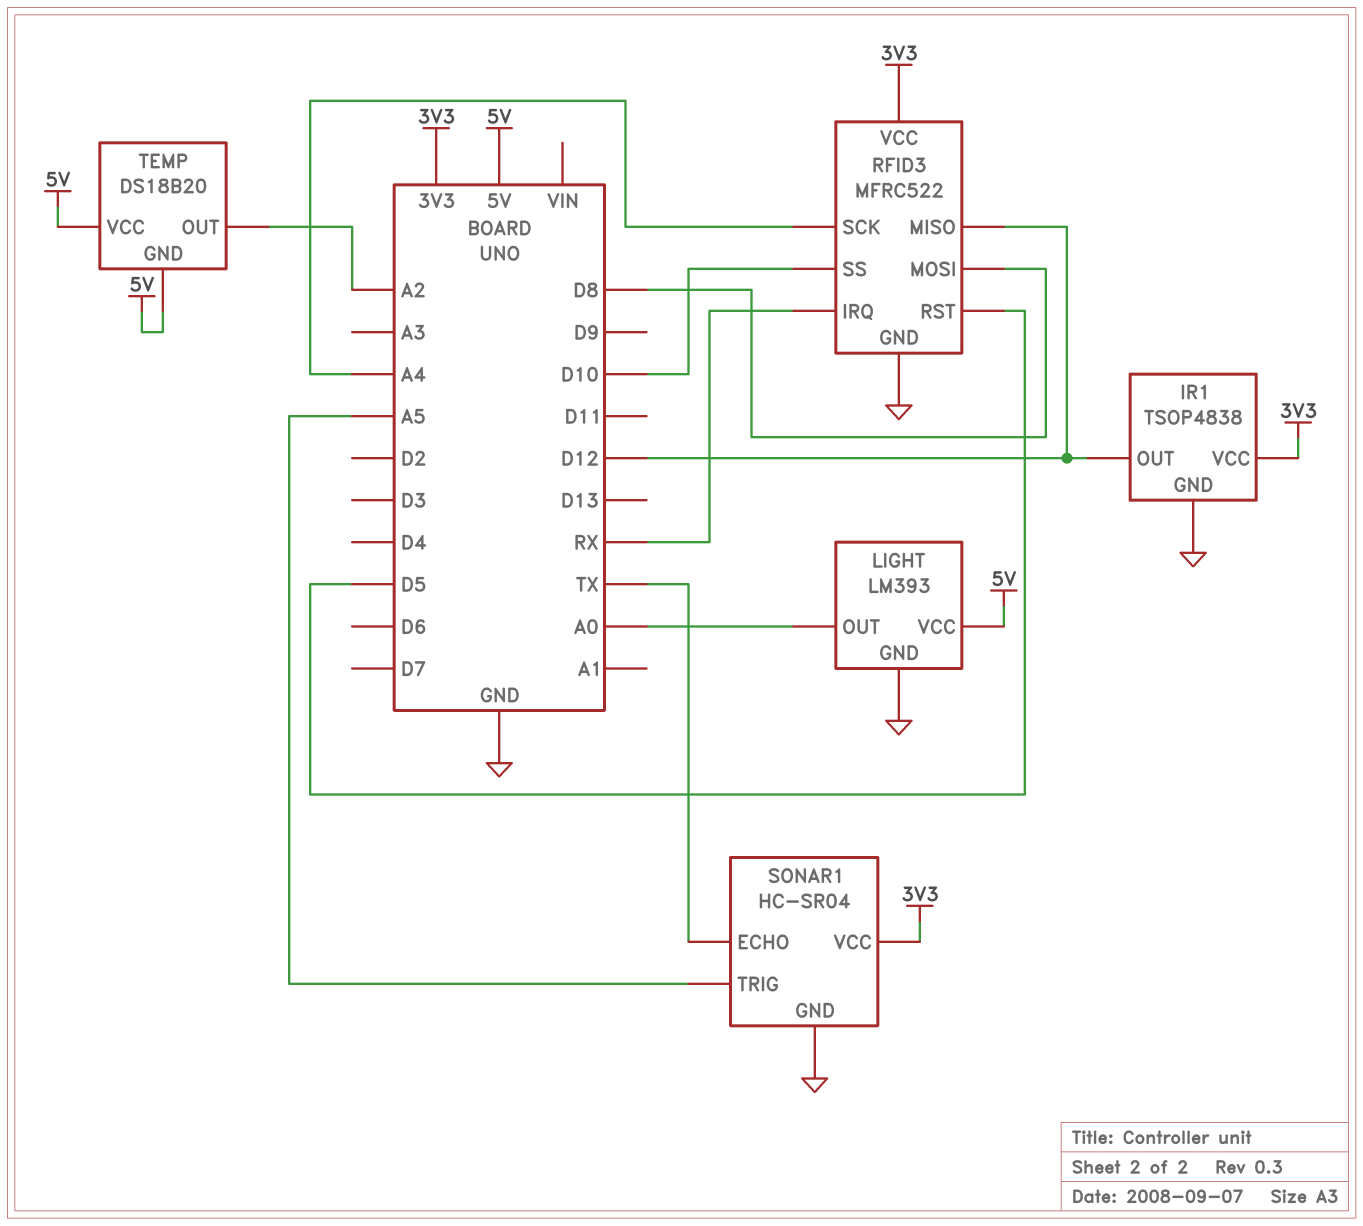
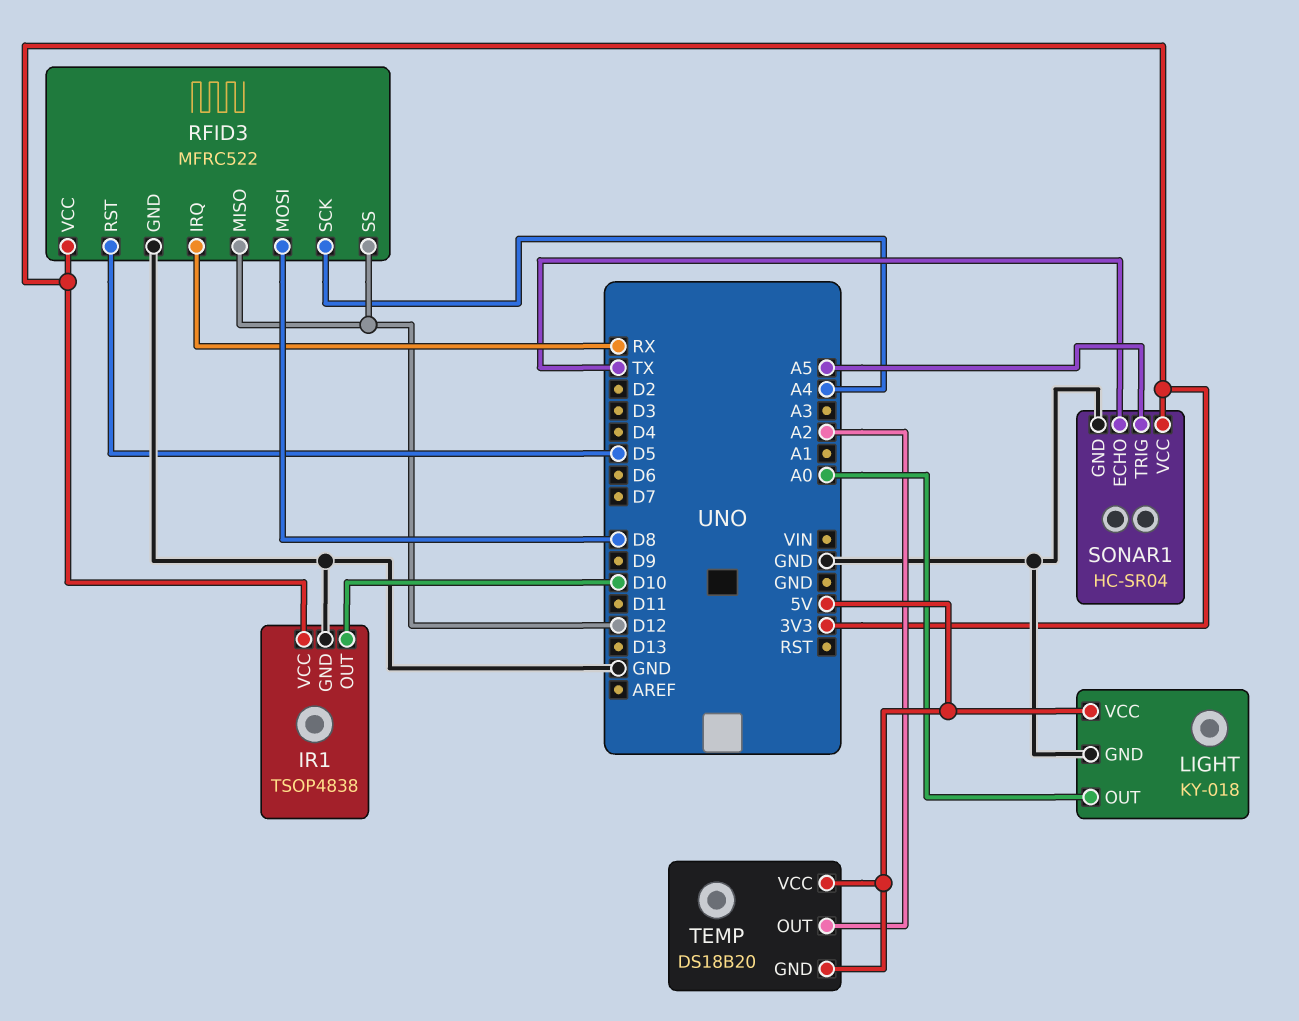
IR1 pin OUT: D12 -> D10
LIGHT: LM393 -> KY-018
RFID3 pin SS: D10 -> D12

